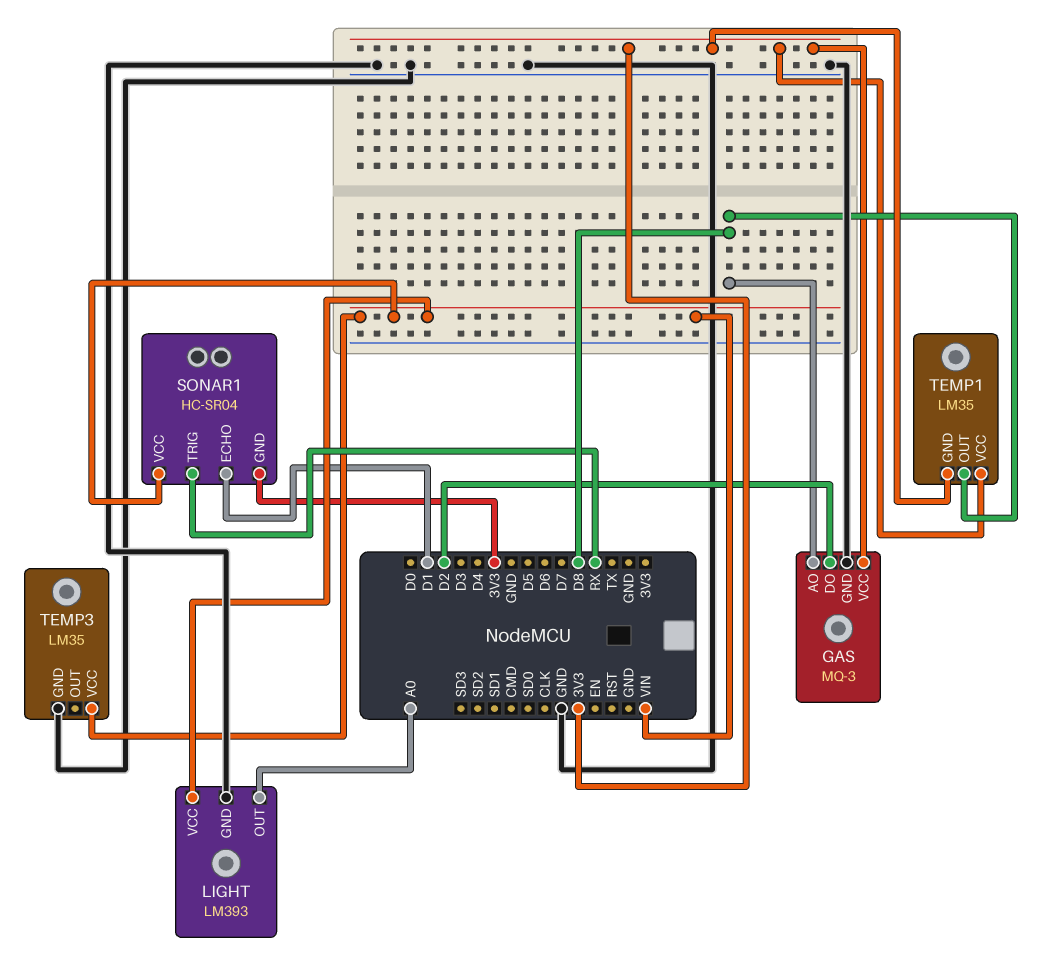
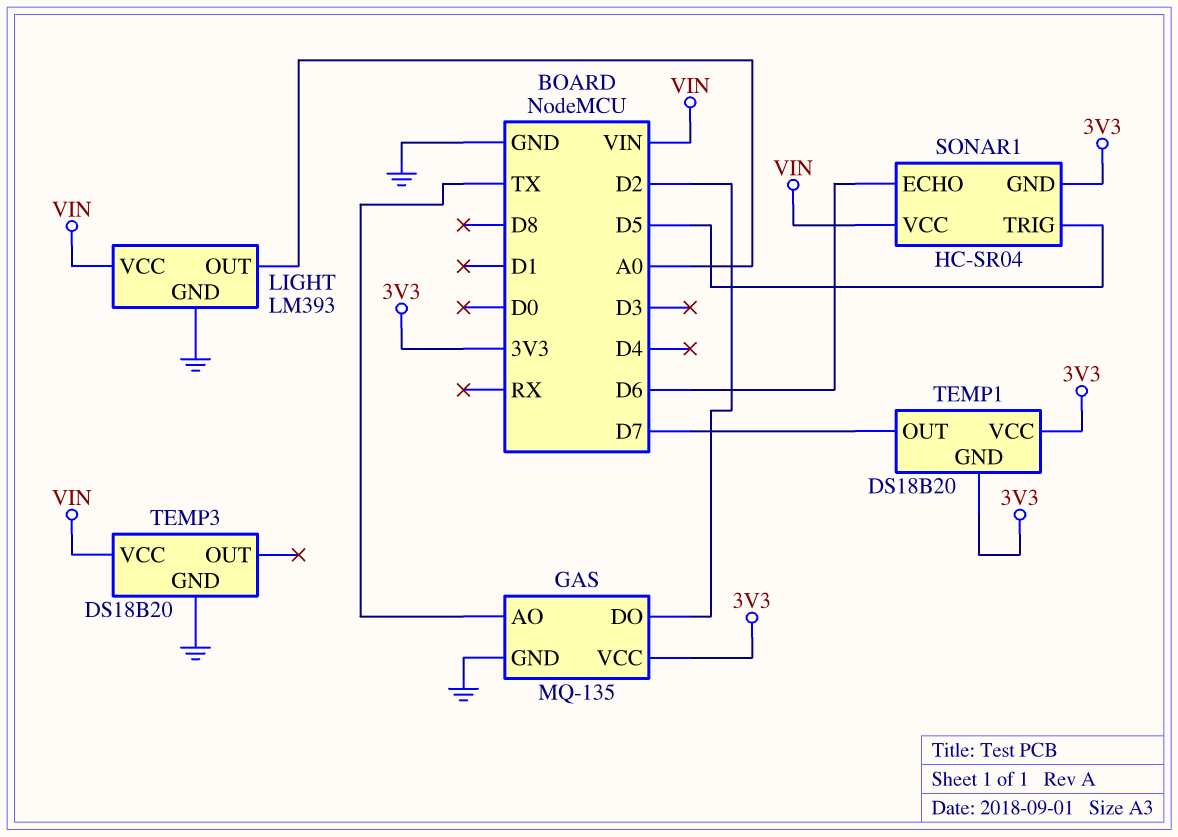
GAS: MQ-3 -> MQ-135
GAS pin AO: D8 -> TX
SONAR1 pin ECHO: D1 -> D6
SONAR1 pin TRIG: RX -> D5
TEMP1: LM35 -> DS18B20
TEMP1 pin OUT: D8 -> D7
TEMP3: LM35 -> DS18B20

